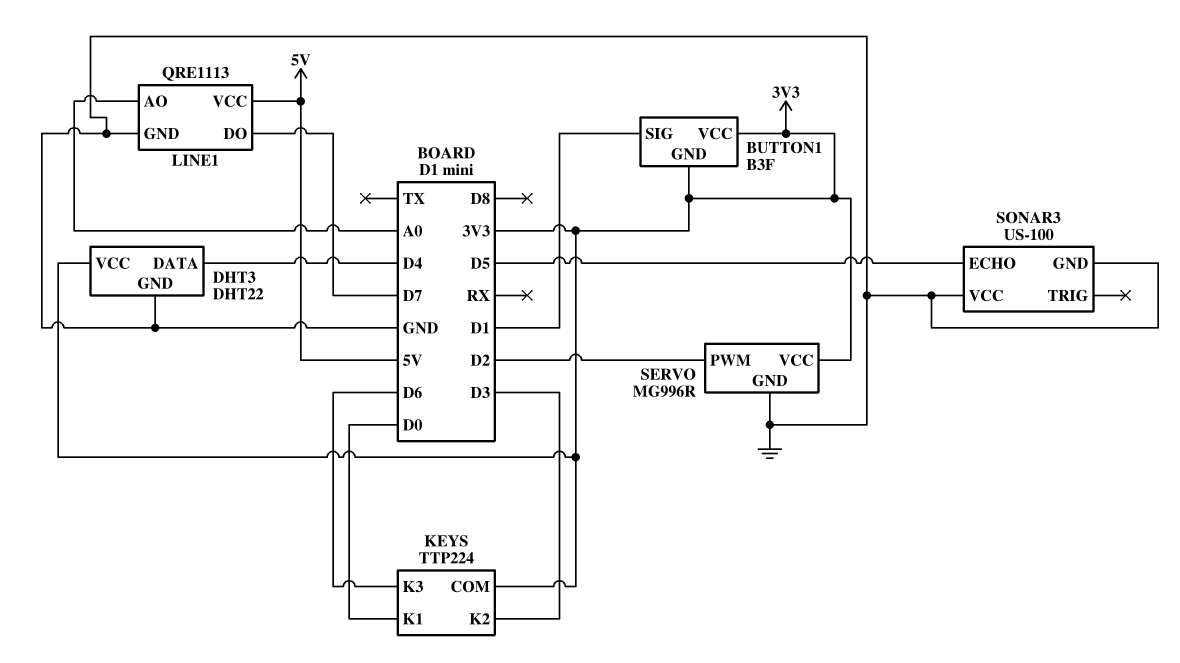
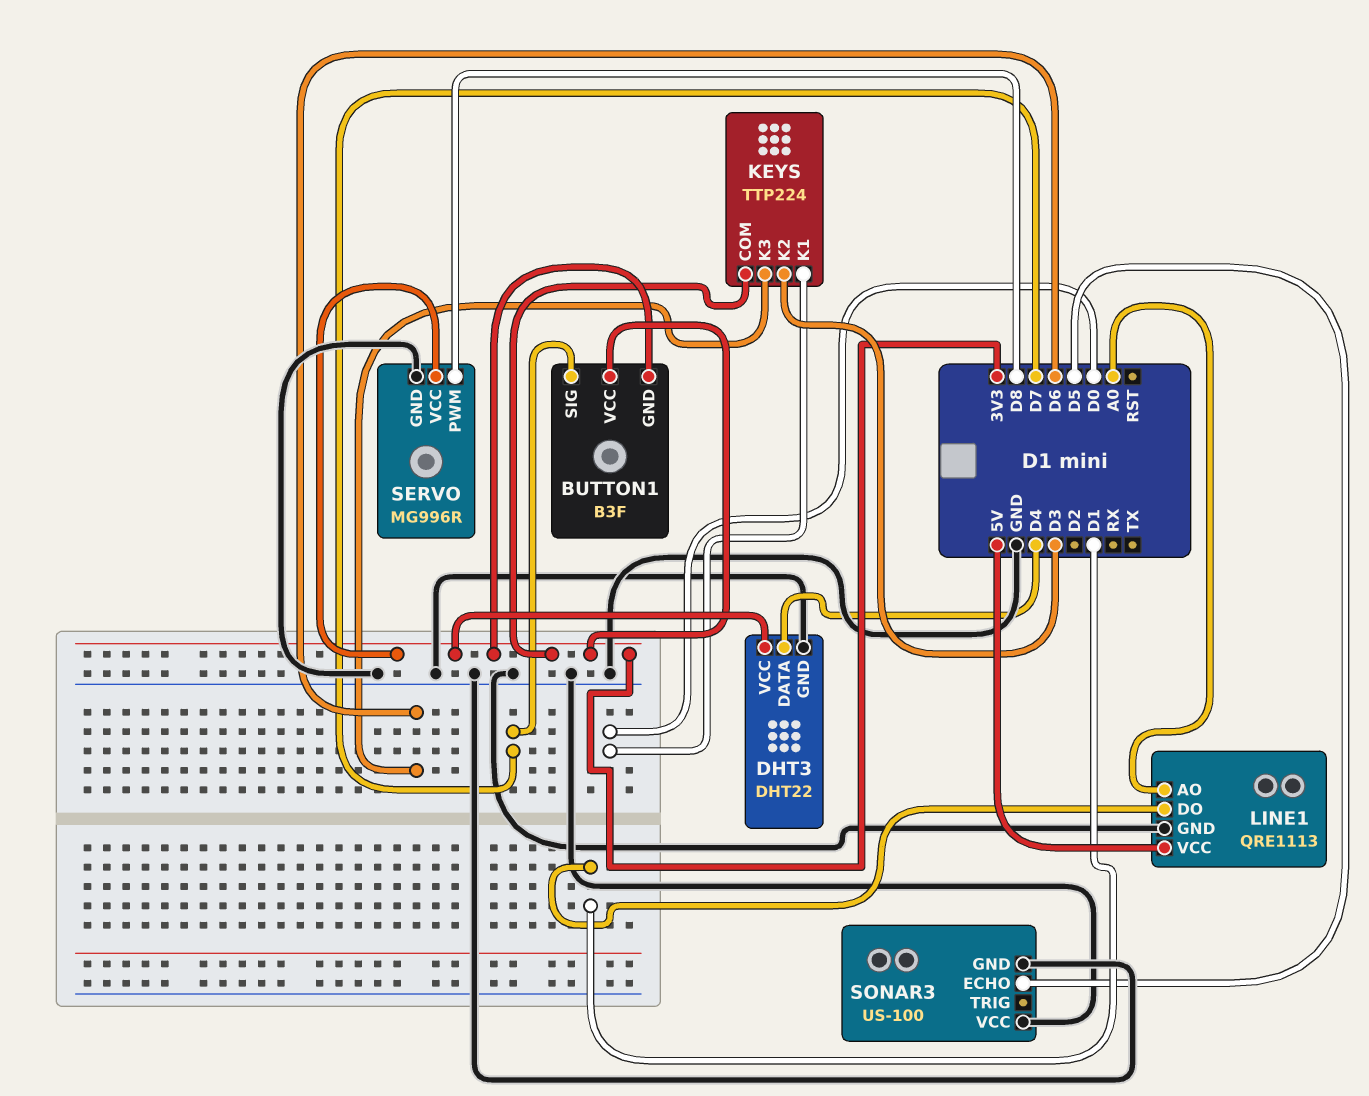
BUTTON1 pin SIG: D1 -> D7
LINE1 pin DO: D7 -> D1
SERVO pin PWM: D2 -> D8

